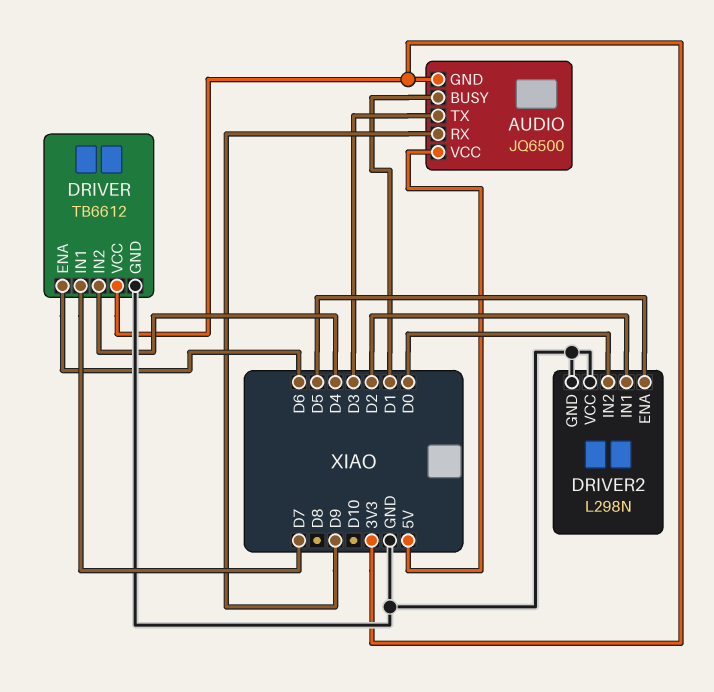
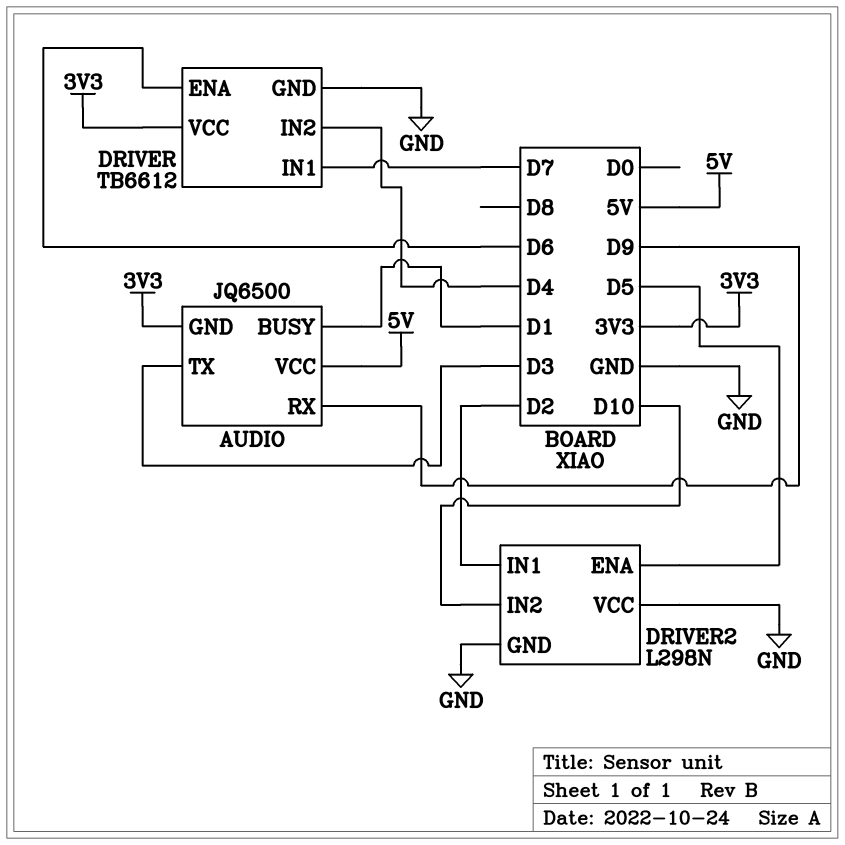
DRIVER2 pin IN2: D0 -> D10

